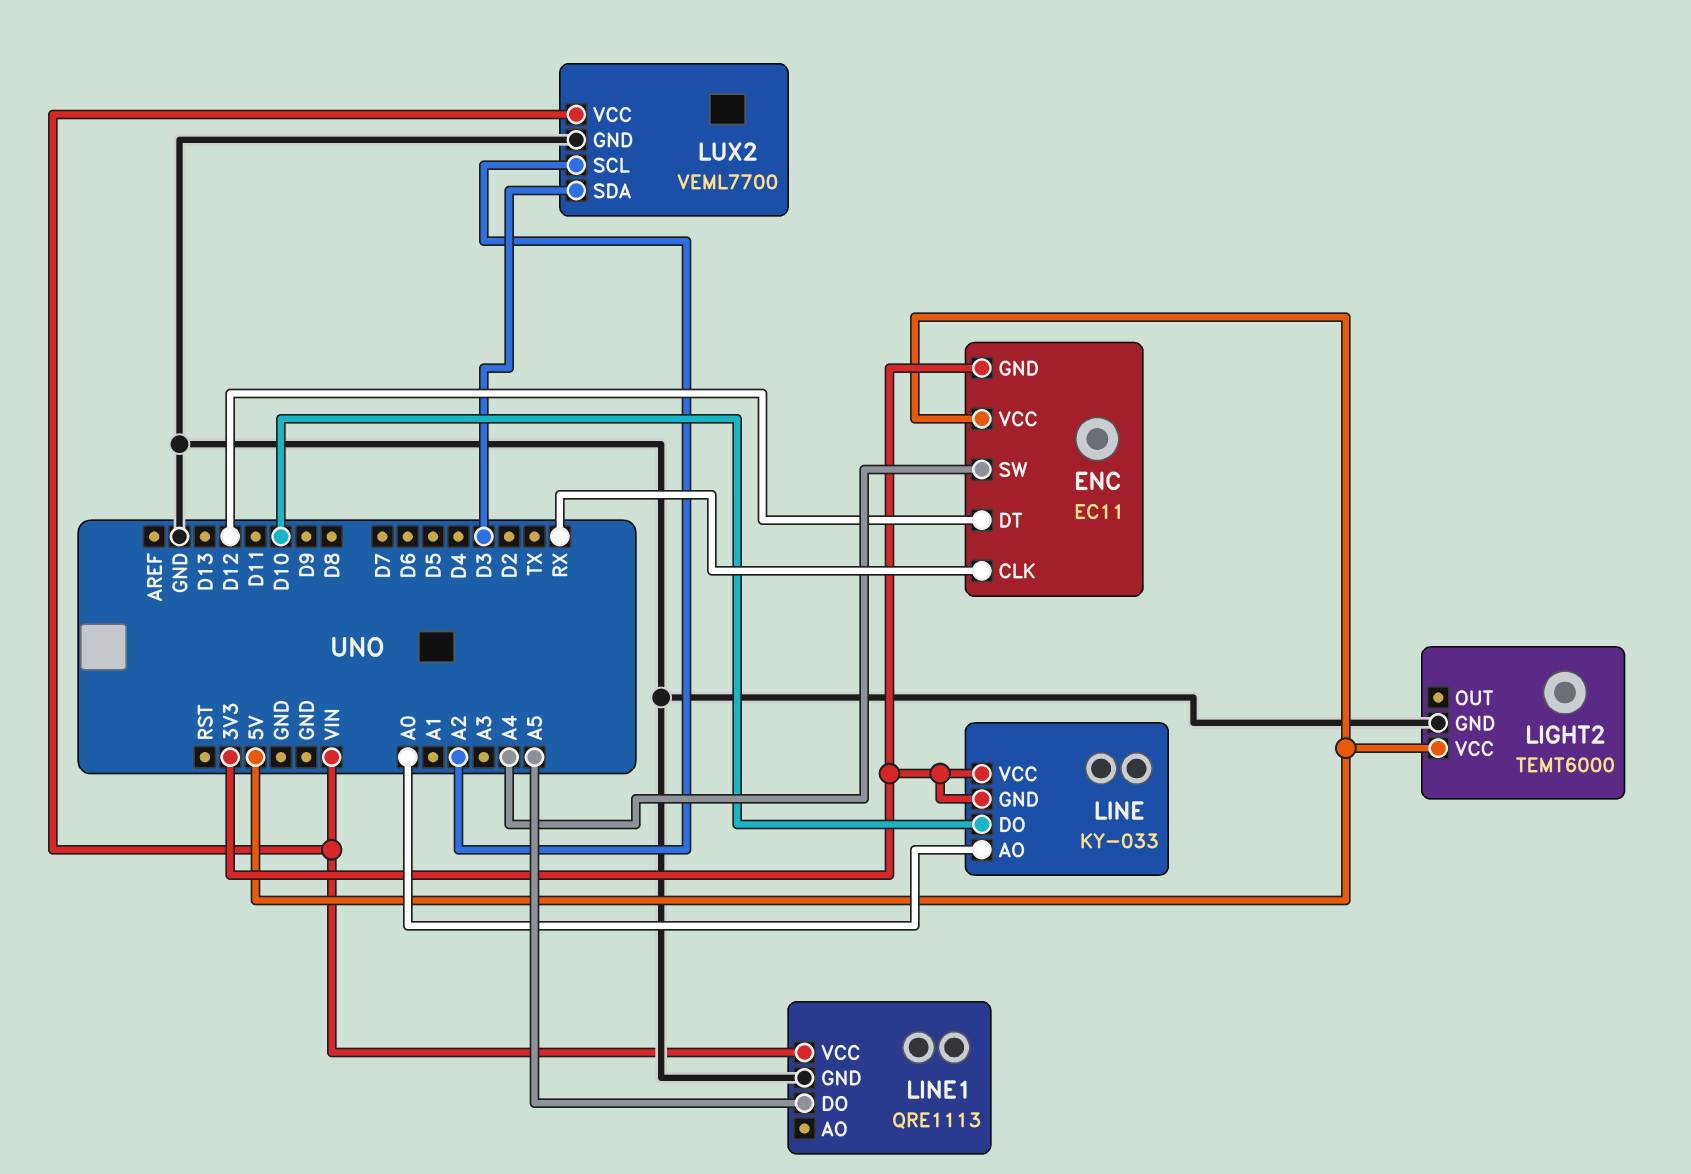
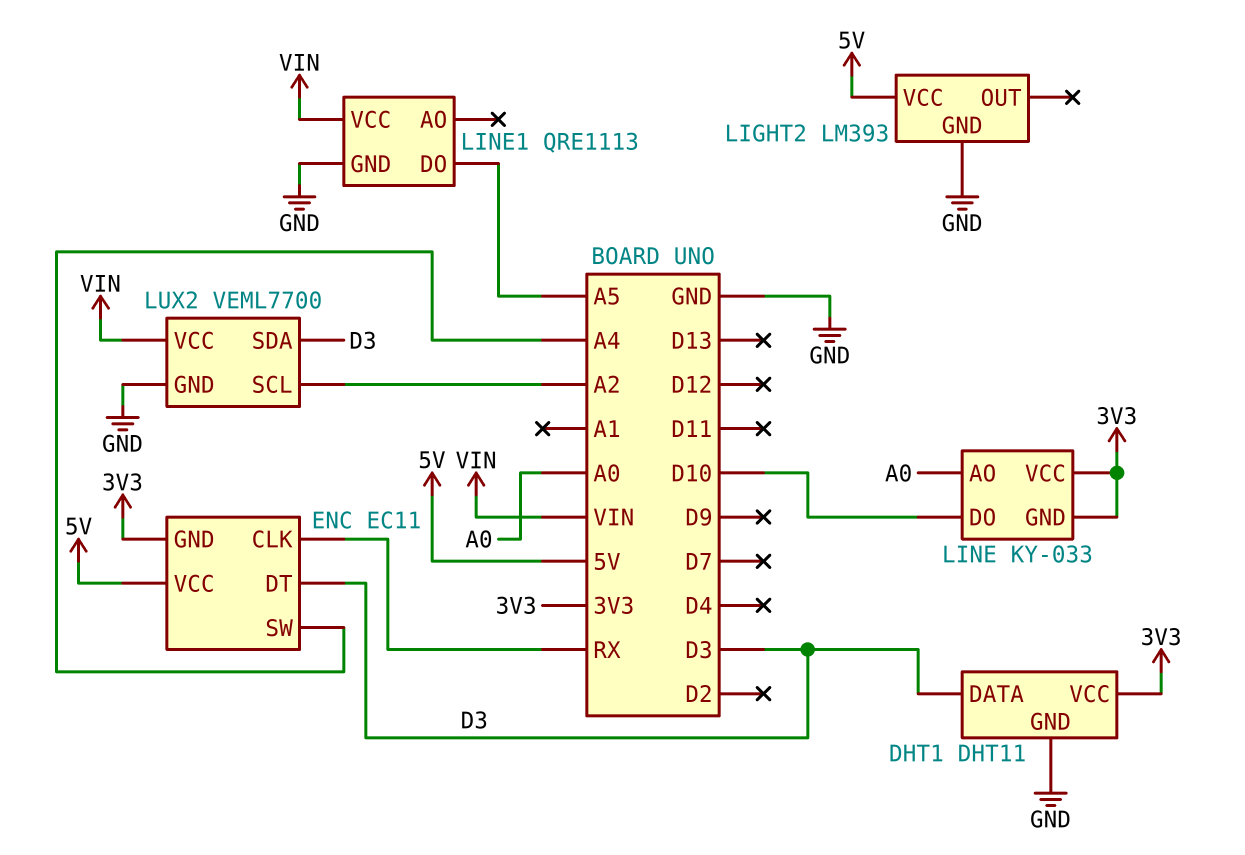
DHT1: none -> DHT11
DHT1 pin DATA: none -> D3
DHT1 pin GND: none -> GND
DHT1 pin VCC: none -> 3V3
ENC pin DT: D12 -> D3
LIGHT2: TEMT6000 -> LM393

